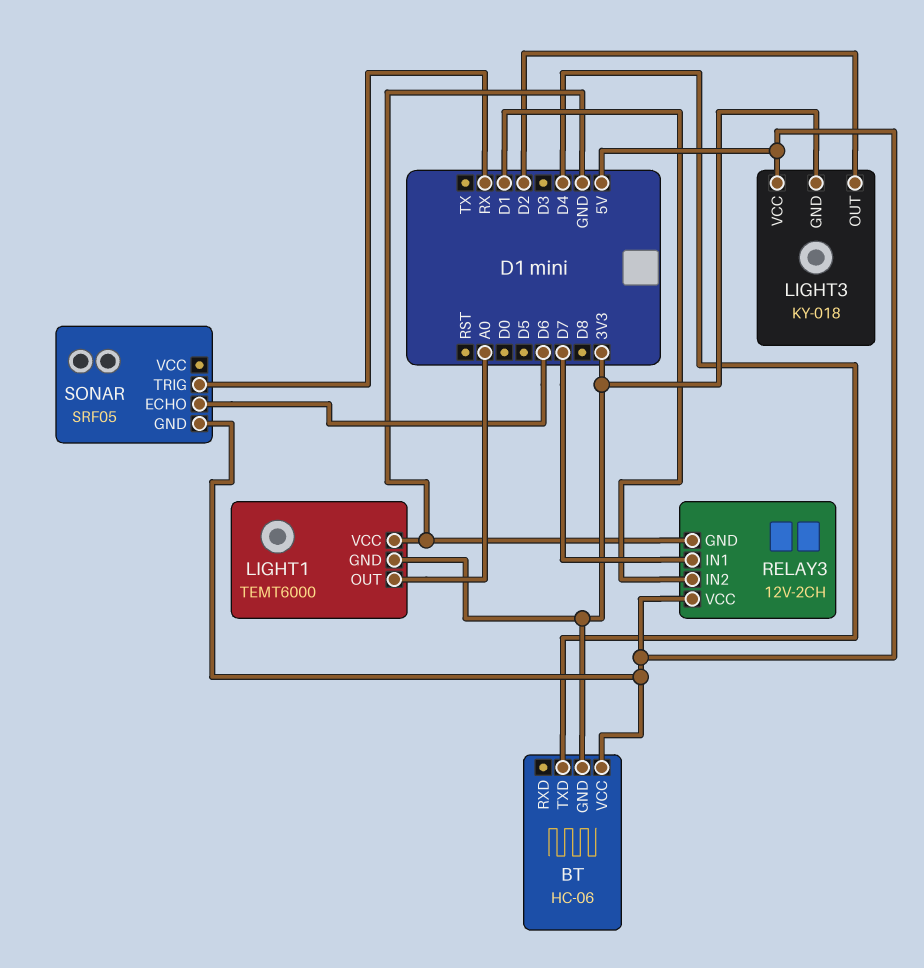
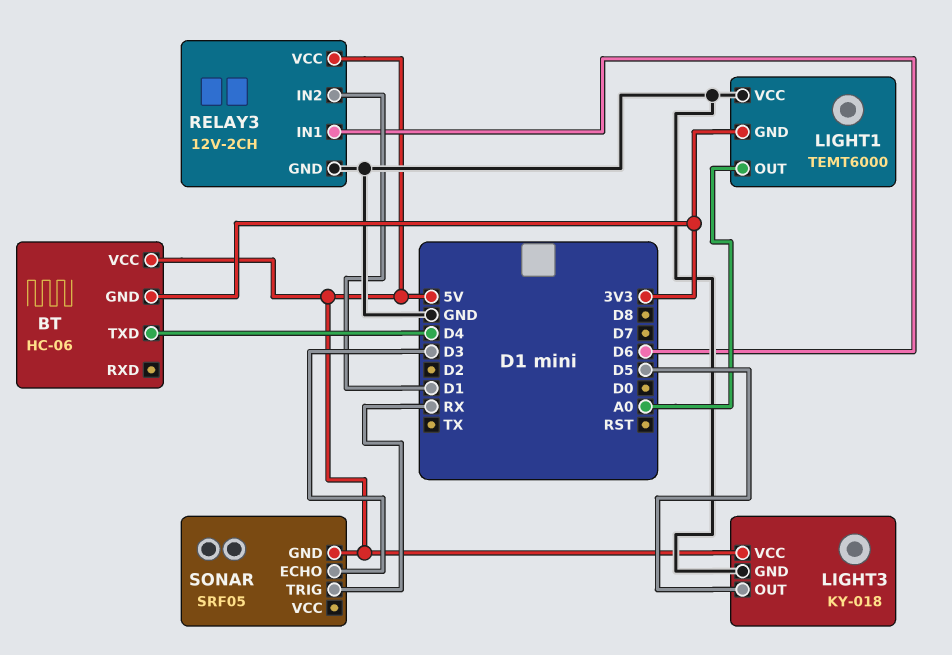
LIGHT3 pin GND: 3V3 -> GND
LIGHT3 pin OUT: D2 -> D5
RELAY3 pin IN1: D7 -> D6
SONAR pin ECHO: D6 -> D3

